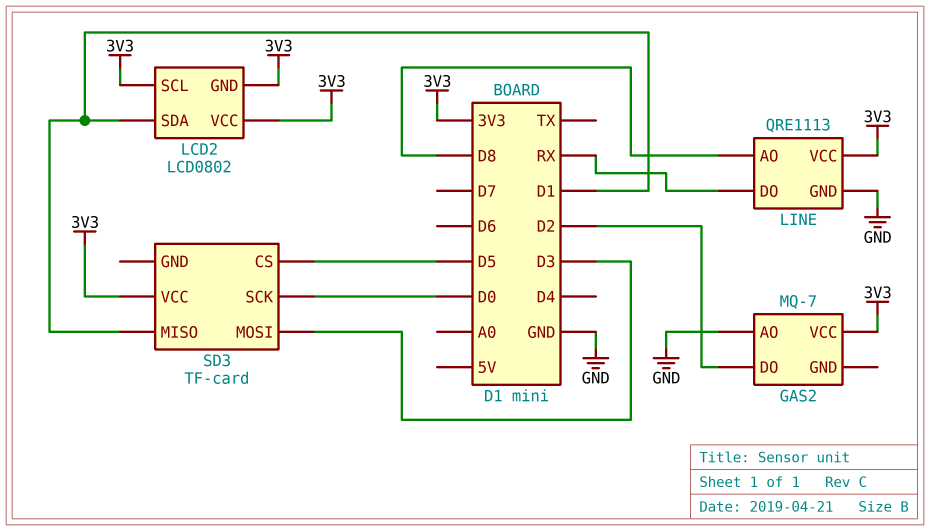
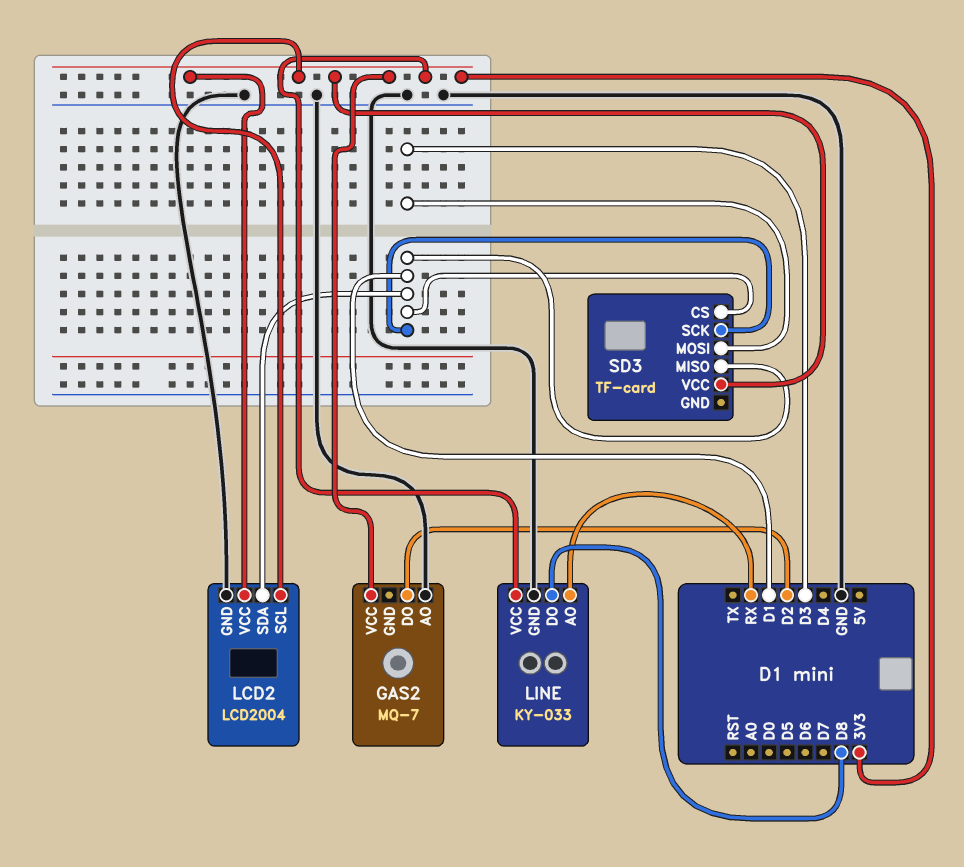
LCD2: LCD0802 -> LCD2004
LCD2 pin GND: 3V3 -> GND
LINE: QRE1113 -> KY-033
LINE pin AO: D8 -> RX
LINE pin DO: RX -> D8
SD3 pin CS: D5 -> D1
SD3 pin SCK: D0 -> D1

